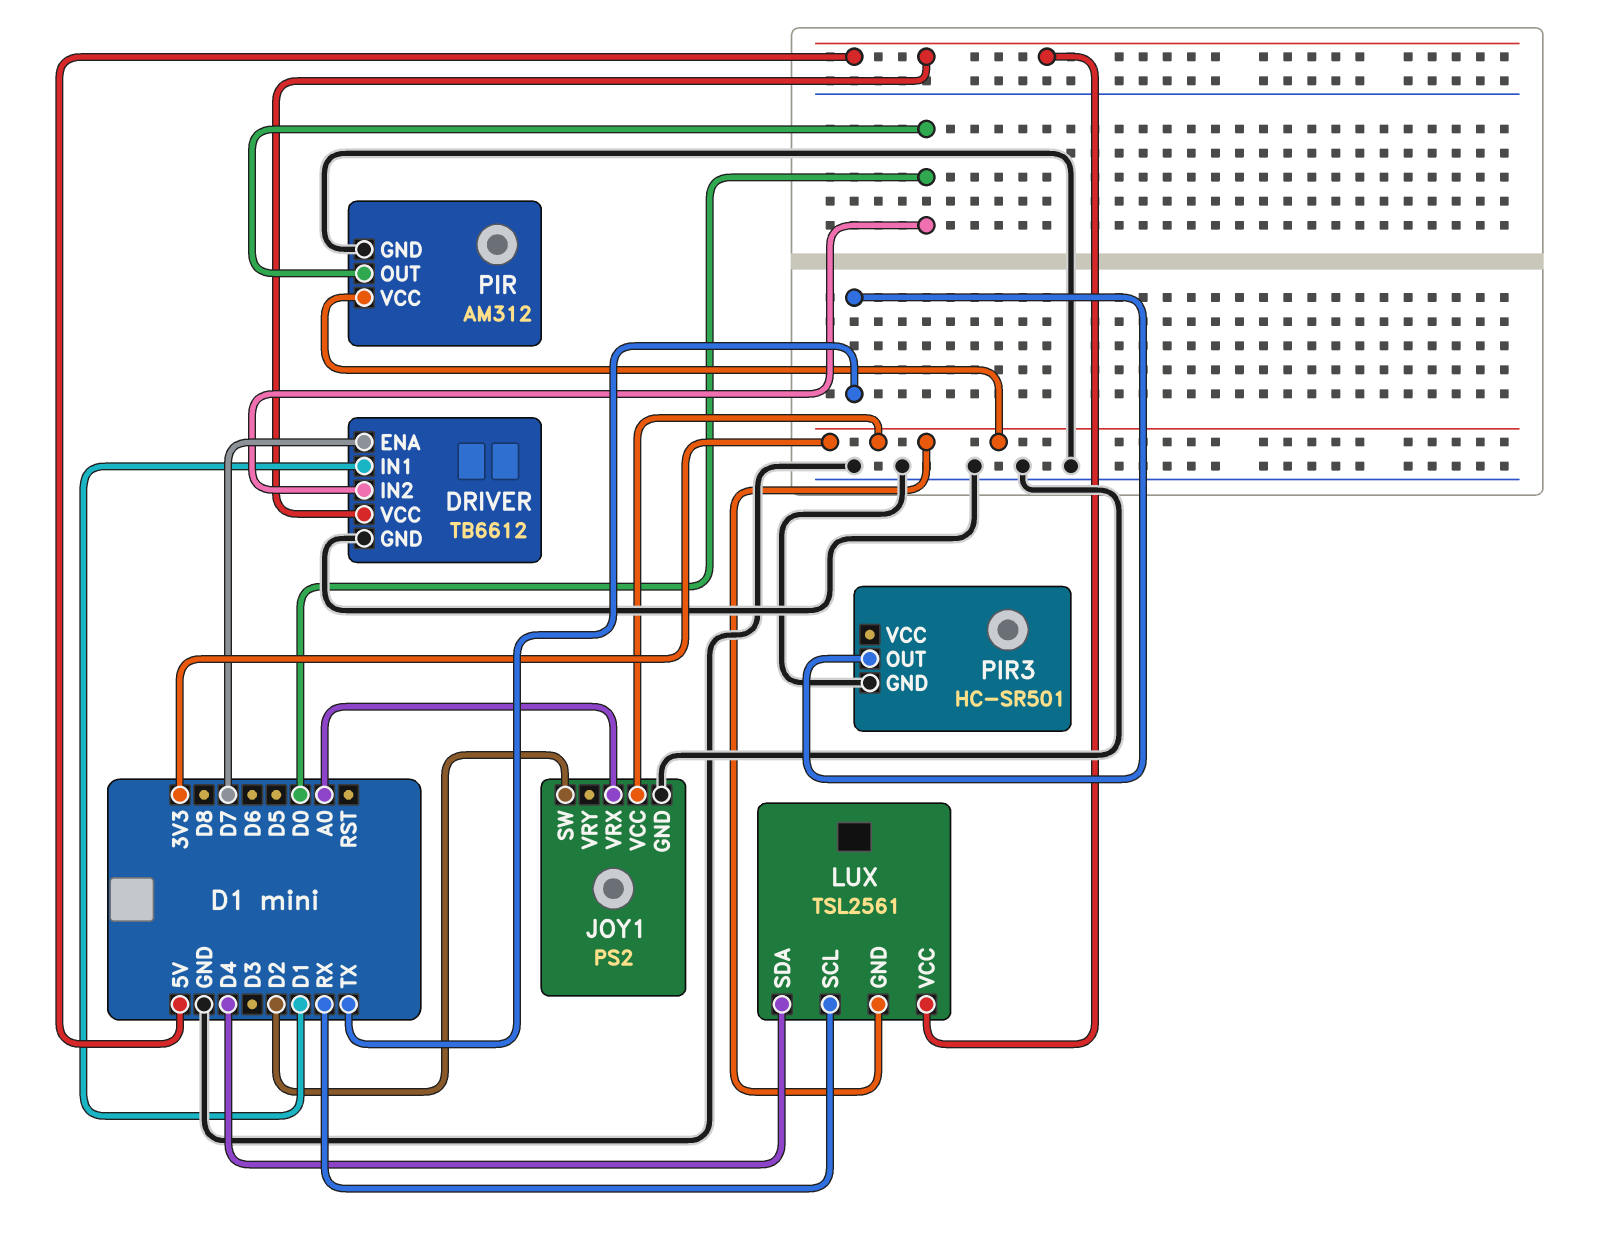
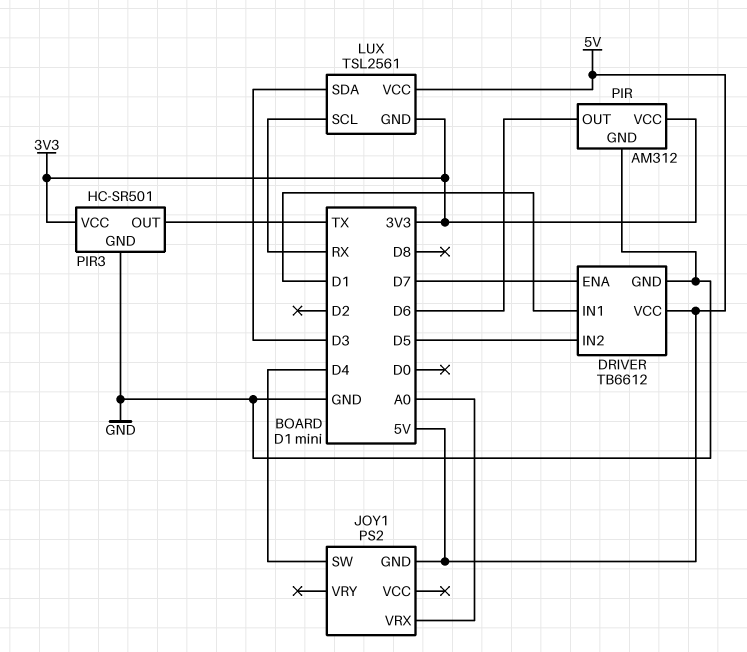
DRIVER pin IN2: D0 -> D5
JOY1 pin GND: GND -> 5V
JOY1 pin SW: D2 -> D4
JOY1 pin VCC: 3V3 -> none
LUX pin SDA: D4 -> D3
PIR pin OUT: D0 -> D6
PIR3 pin VCC: none -> 3V3

